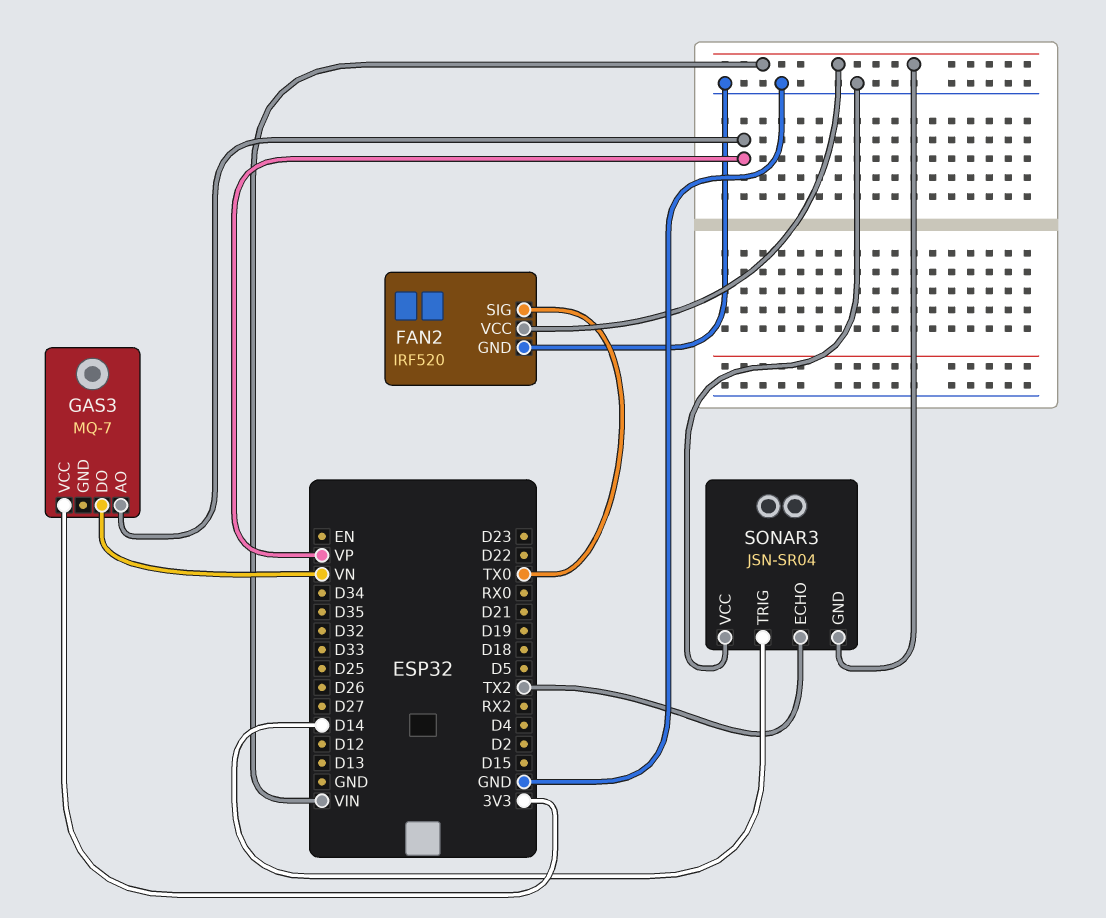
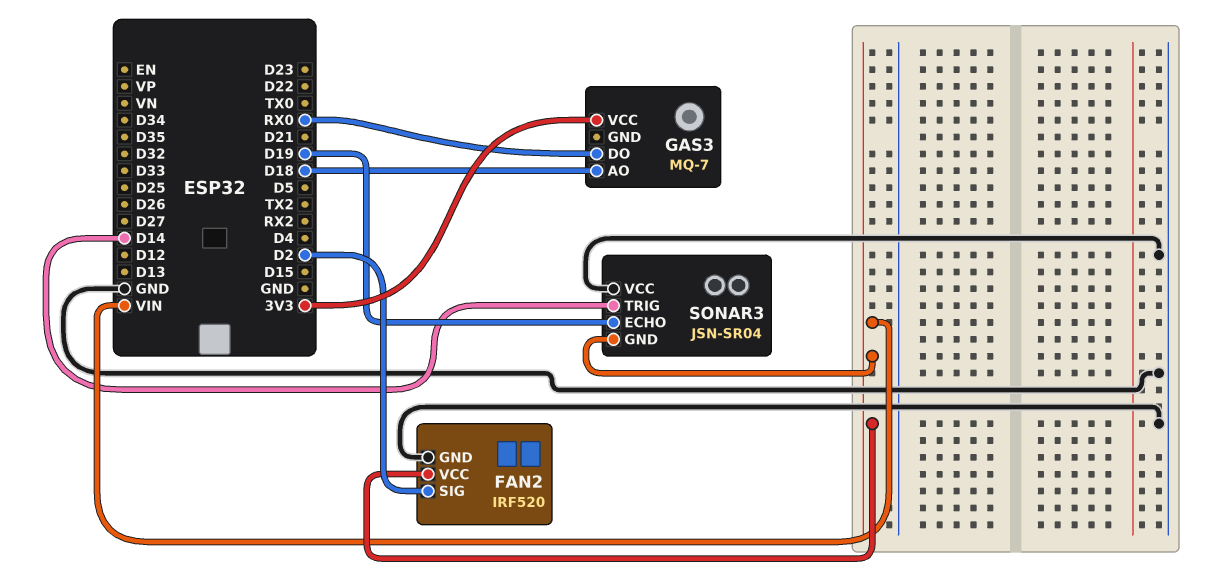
FAN2 pin SIG: TX0 -> D2
GAS3 pin AO: VP -> D18
GAS3 pin DO: VN -> RX0
SONAR3 pin ECHO: TX2 -> D19

